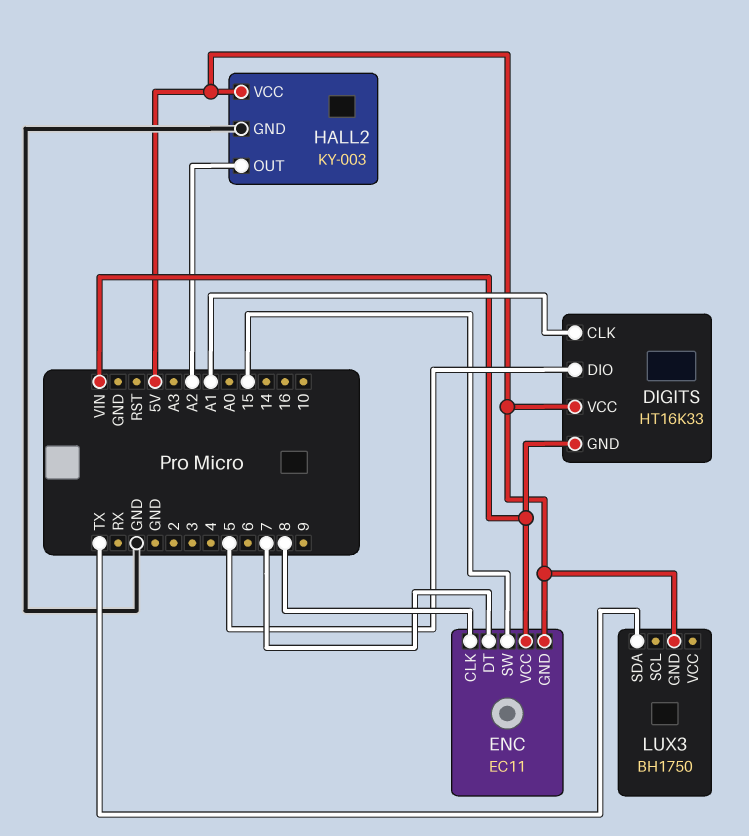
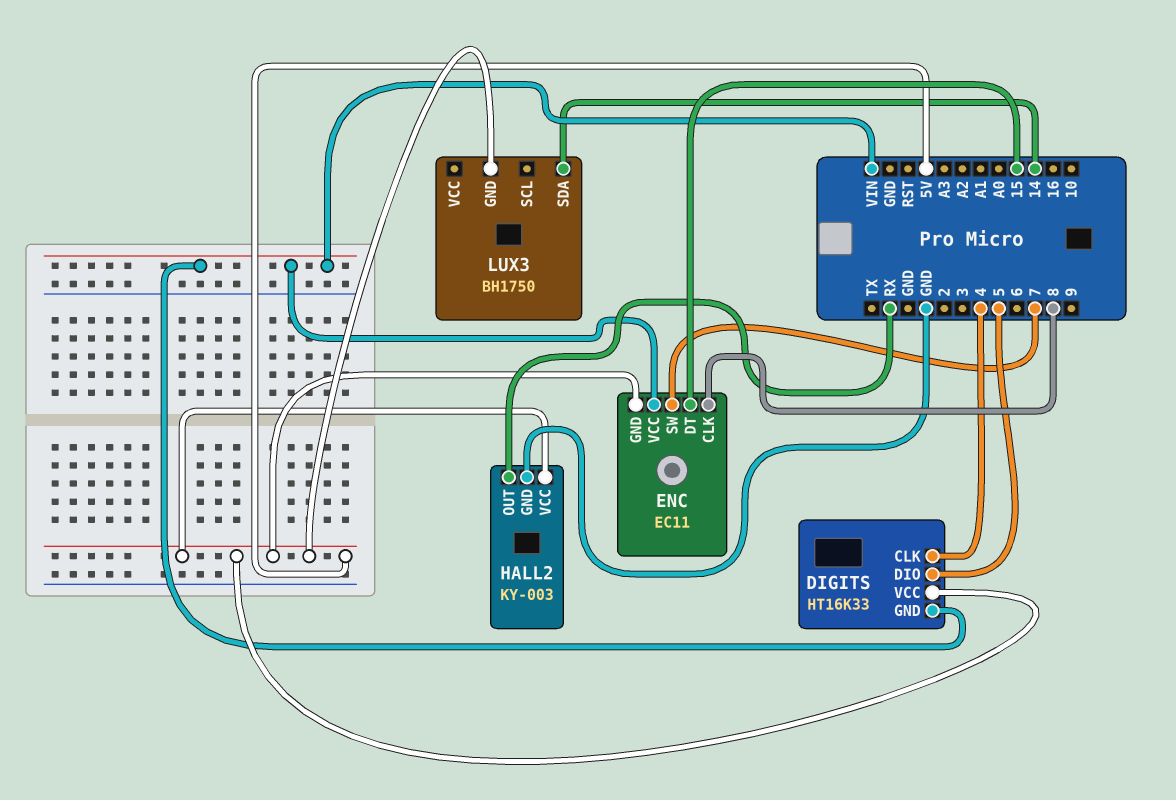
DIGITS pin CLK: A1 -> 4
ENC pin DT: 7 -> 15
ENC pin SW: 15 -> 7
HALL2 pin OUT: A2 -> RX
LUX3 pin SDA: TX -> 14

